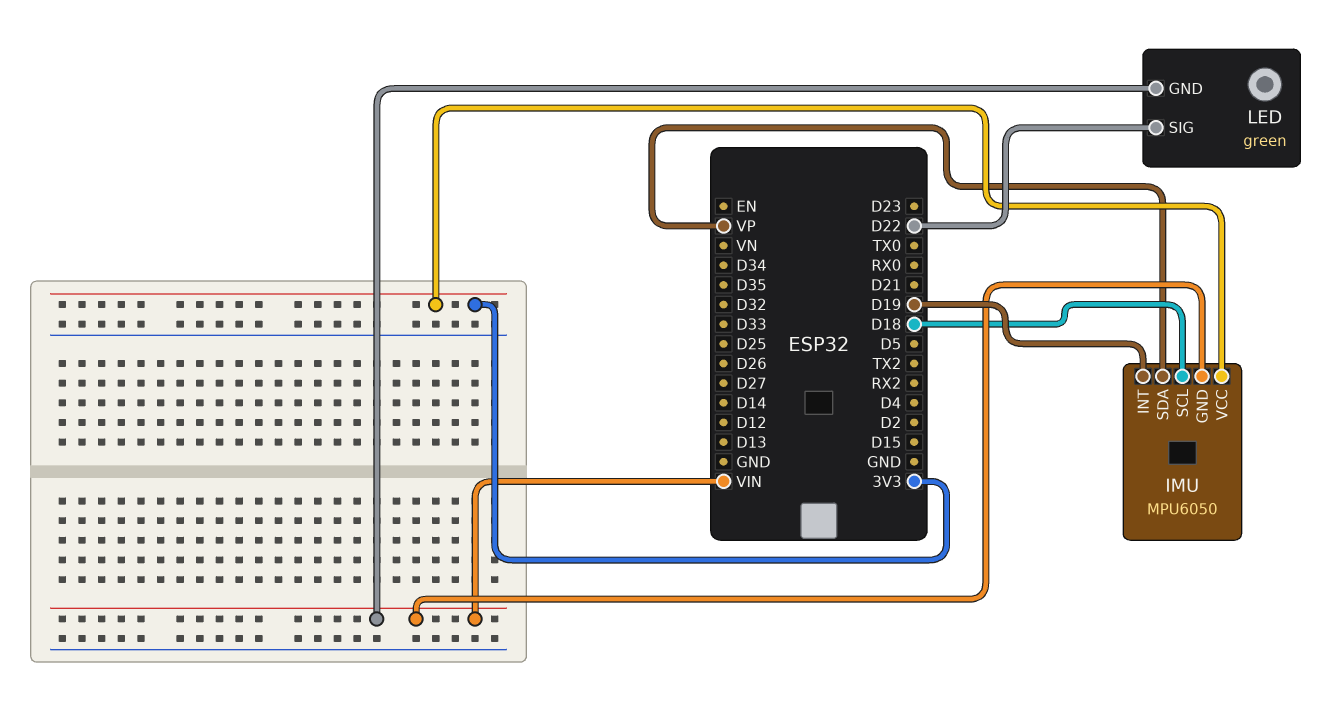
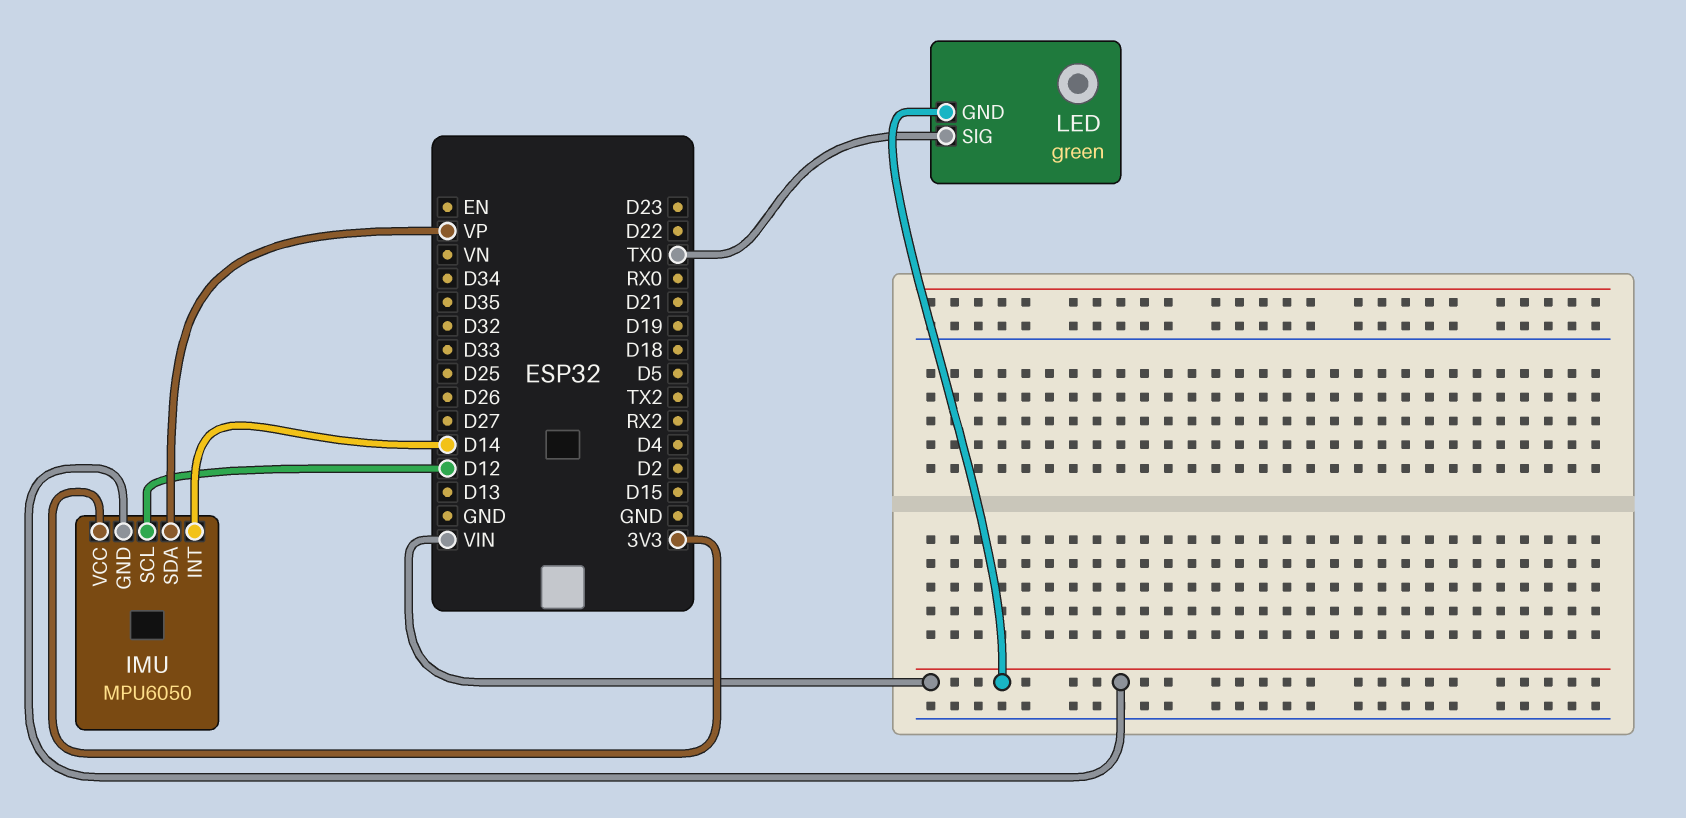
IMU pin INT: D19 -> D14
IMU pin SCL: D18 -> D12
LED pin SIG: D22 -> TX0

